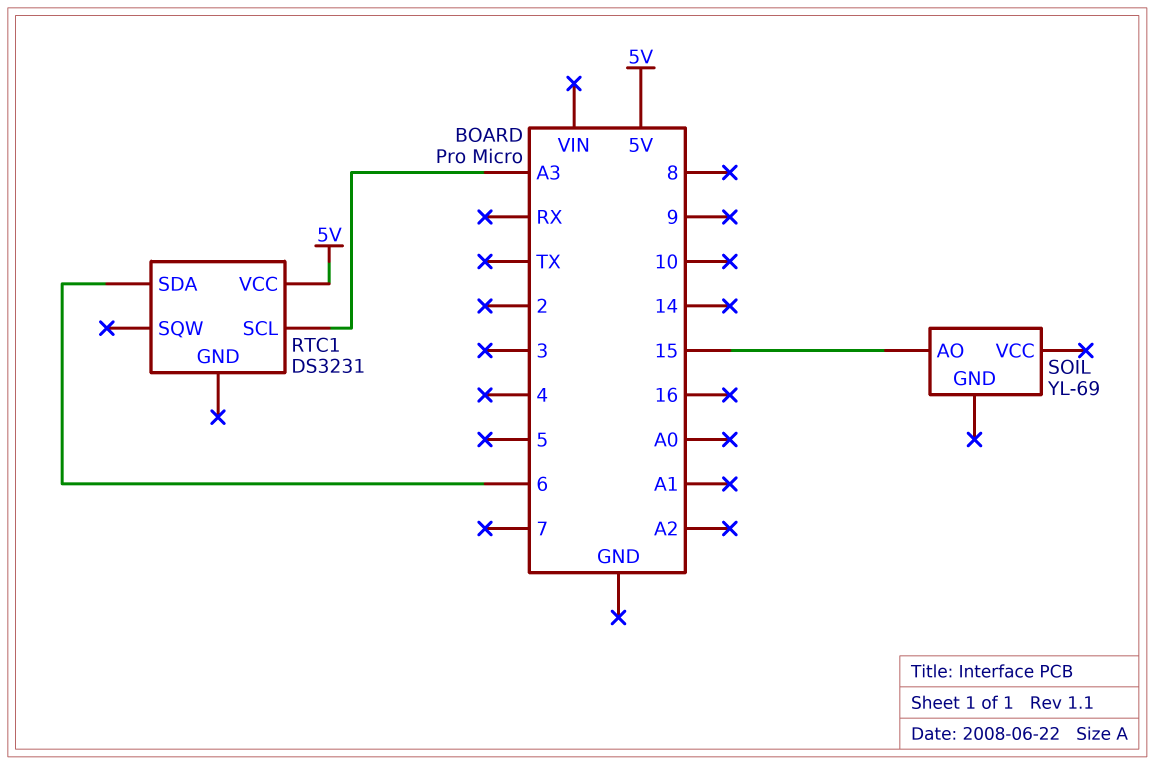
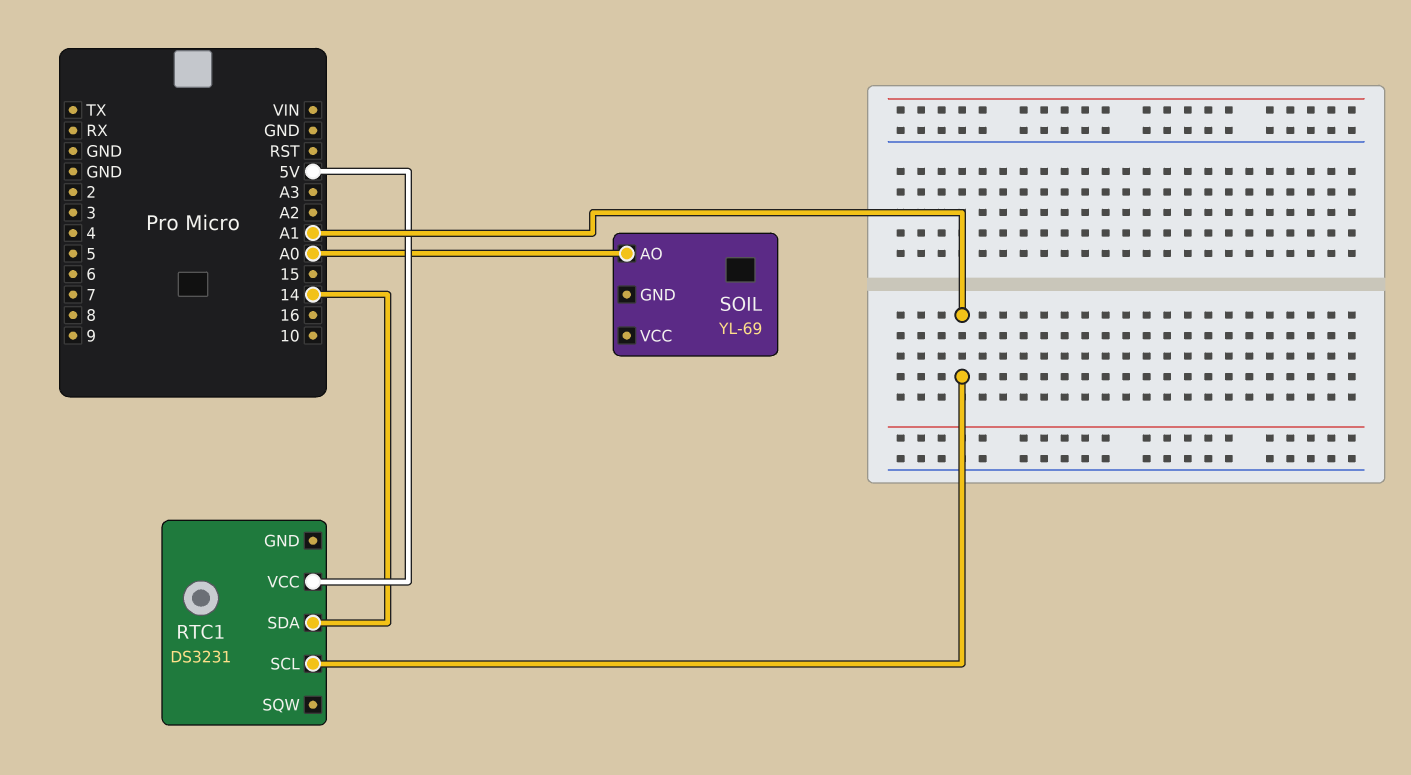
RTC1 pin SCL: A3 -> A1
RTC1 pin SDA: 6 -> 14
SOIL pin AO: 15 -> A0

